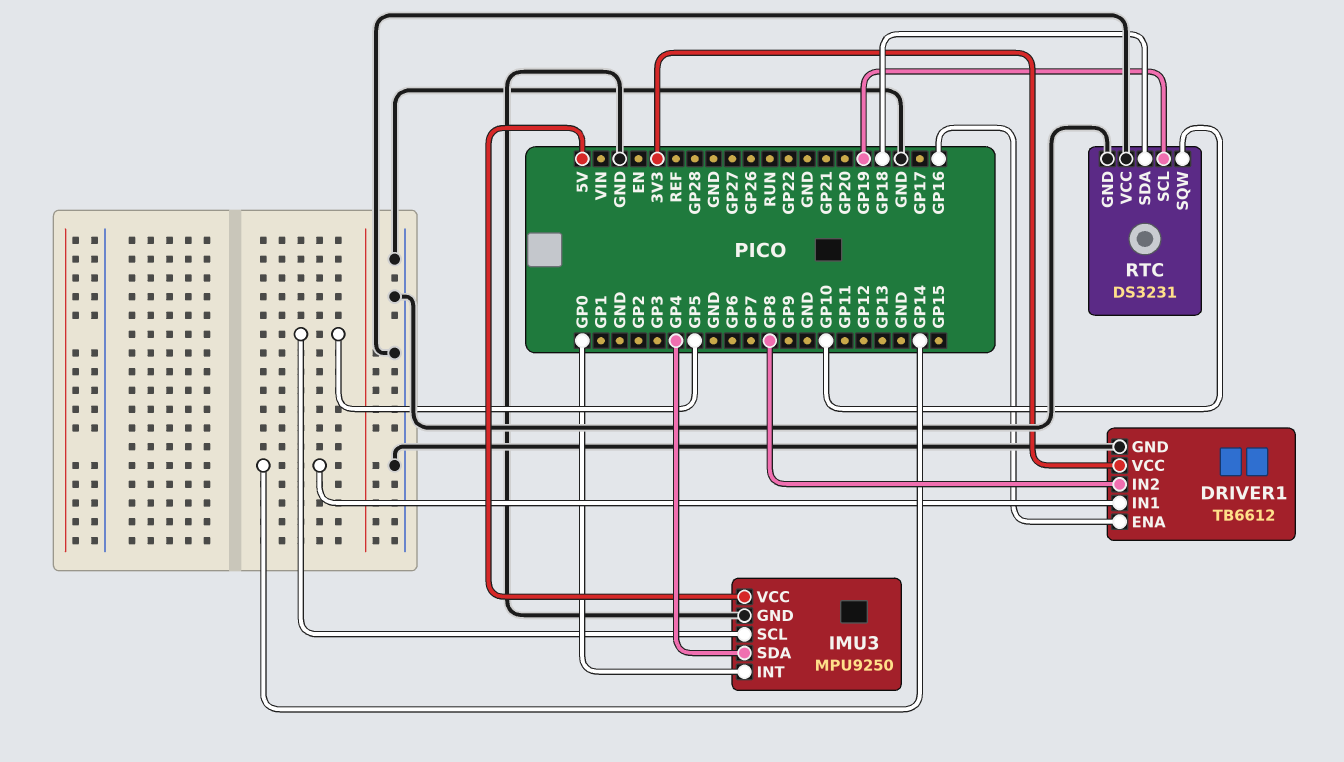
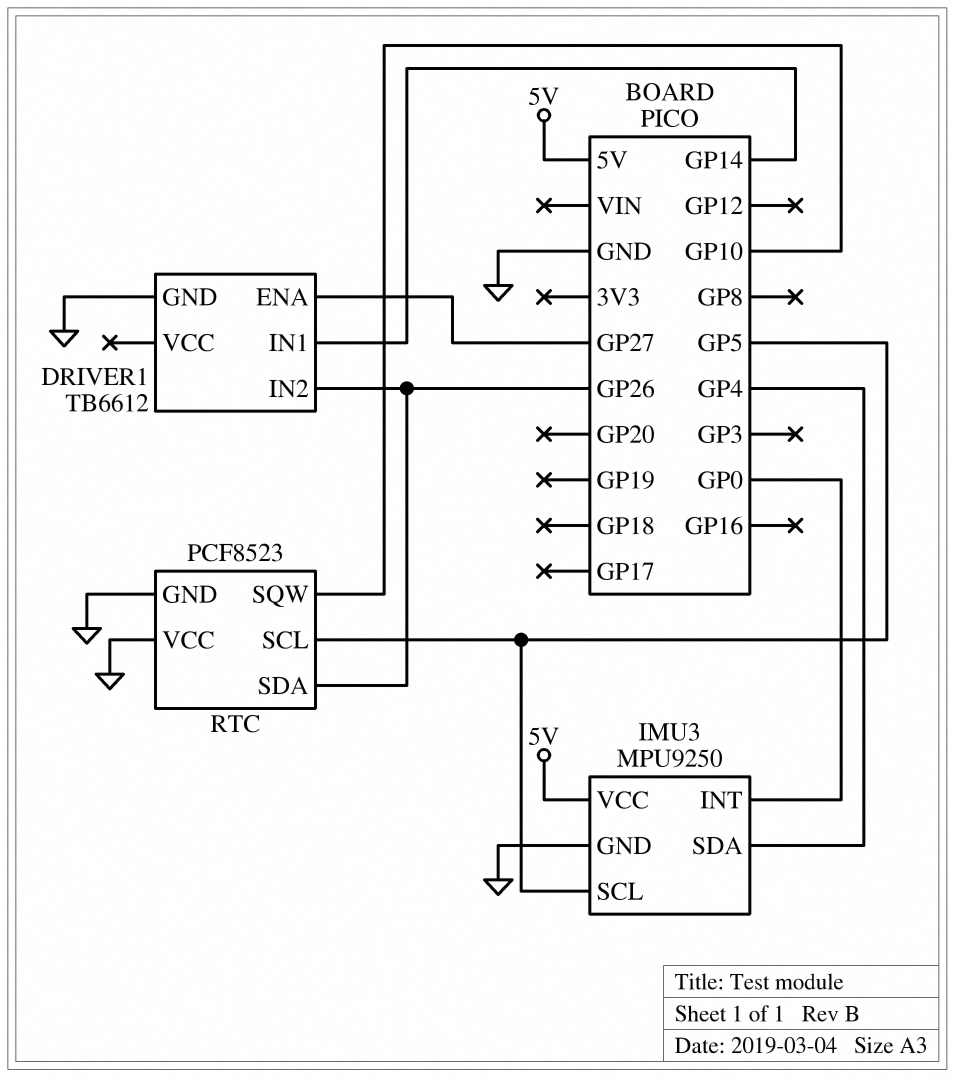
DRIVER1 pin ENA: GP16 -> GP27
DRIVER1 pin IN2: GP8 -> GP26
DRIVER1 pin VCC: 3V3 -> none
RTC: DS3231 -> PCF8523
RTC pin SCL: GP19 -> GP5
RTC pin SDA: GP18 -> GP26

